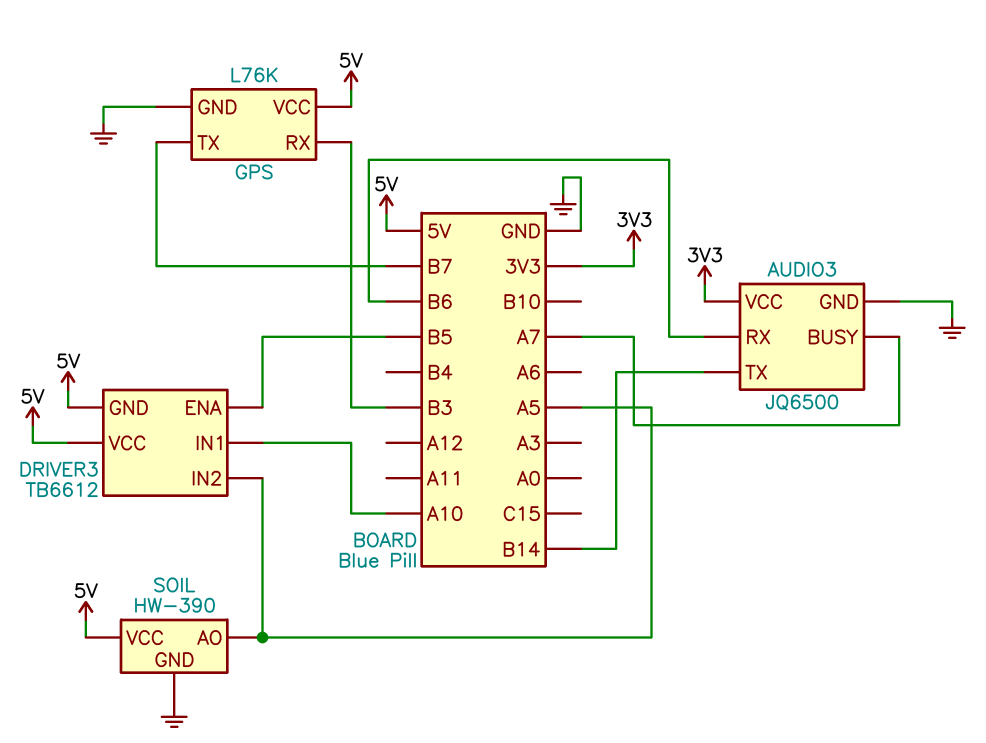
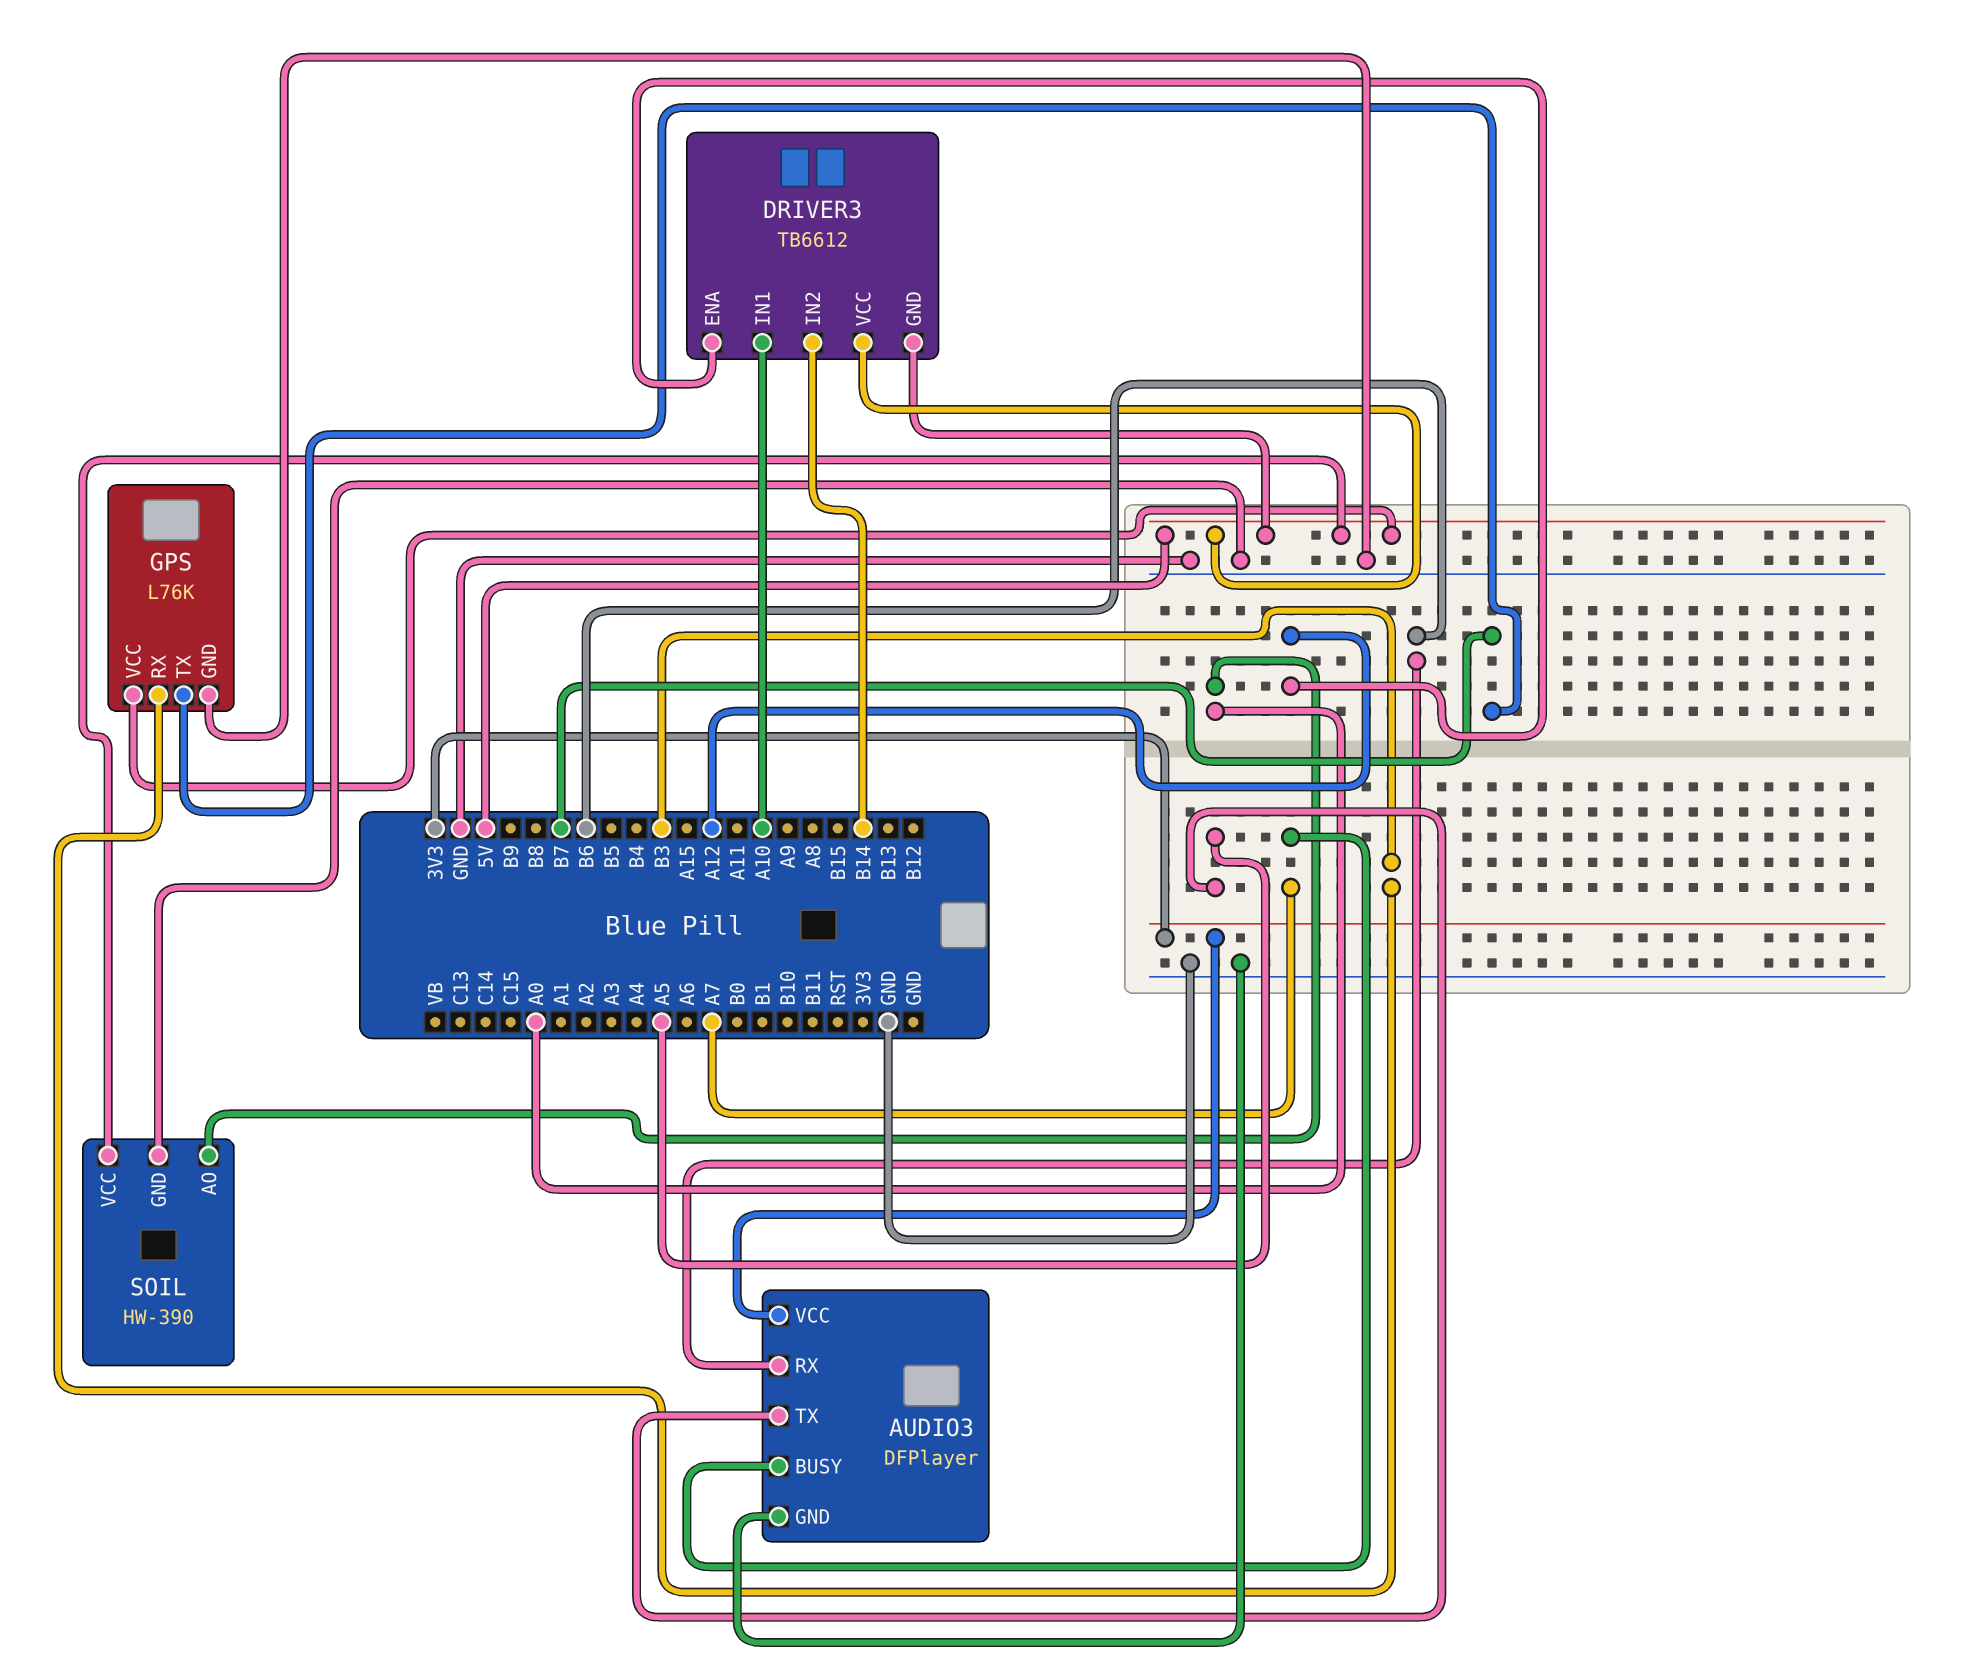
AUDIO3: JQ6500 -> DFPlayer
AUDIO3 pin TX: B14 -> A5
DRIVER3 pin ENA: B5 -> A12
DRIVER3 pin IN2: A5 -> B14
SOIL pin AO: A5 -> A0

